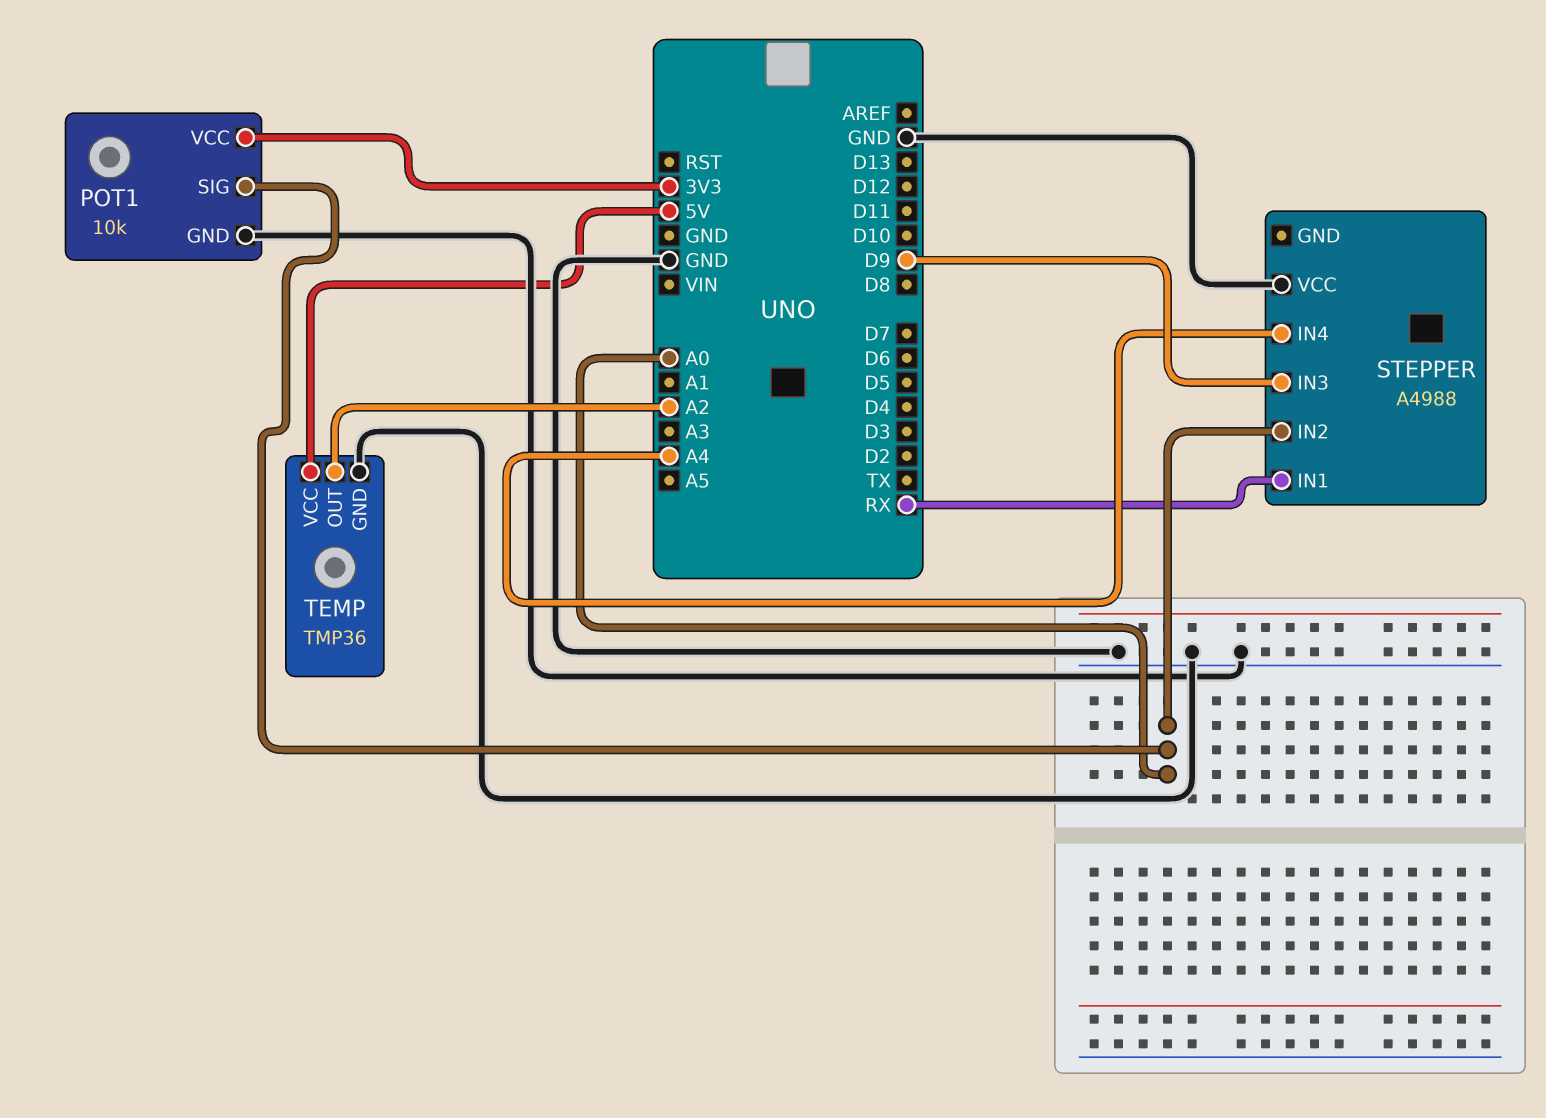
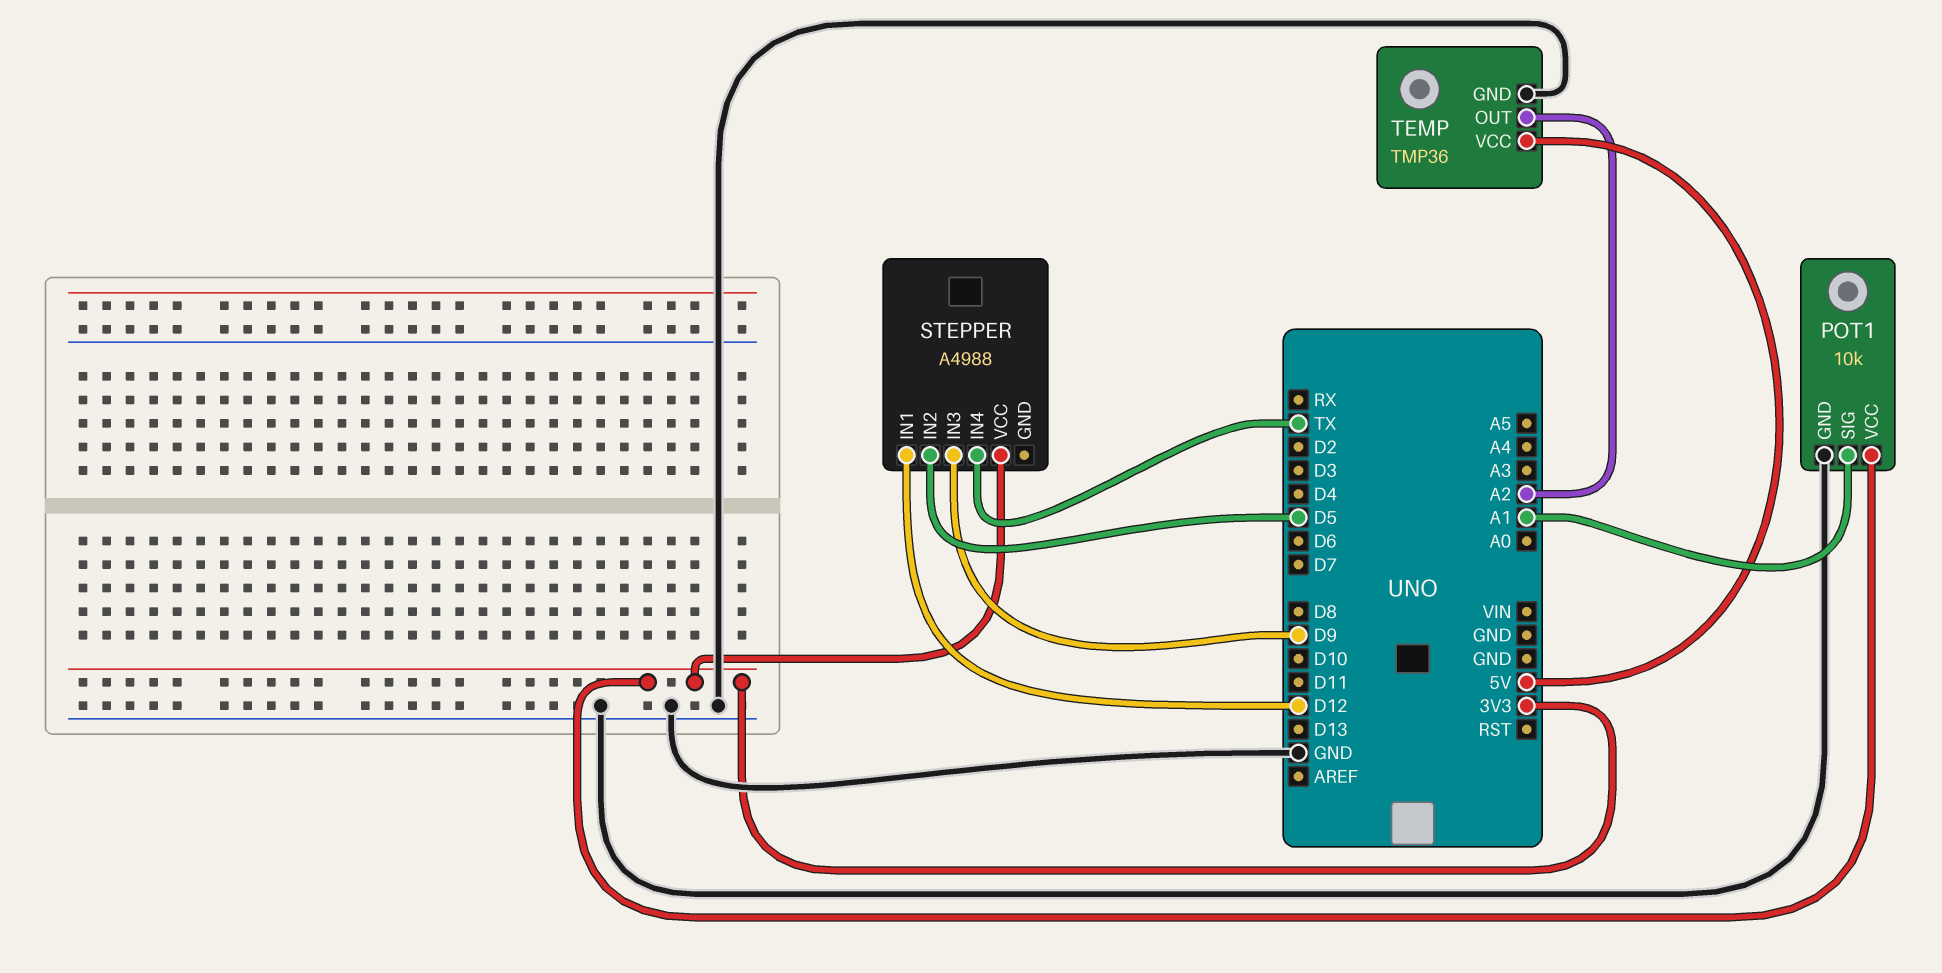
POT1 pin SIG: A0 -> A1
STEPPER pin IN1: RX -> D12
STEPPER pin IN2: A0 -> D5
STEPPER pin IN4: A4 -> TX
STEPPER pin VCC: GND -> 3V3

